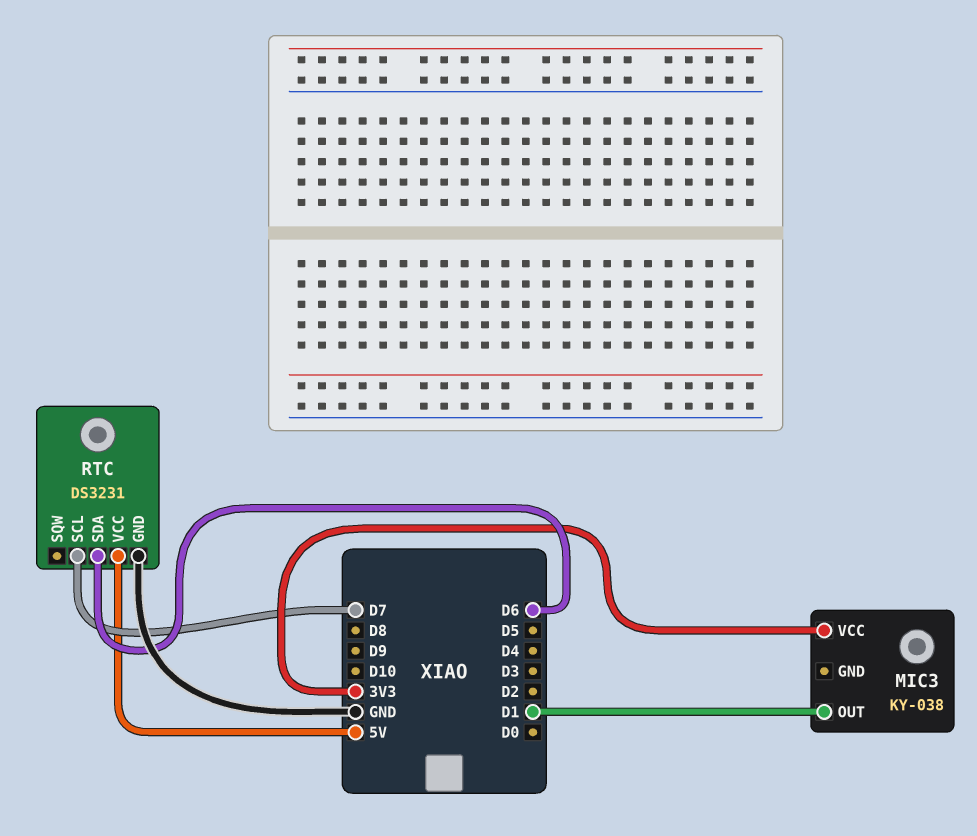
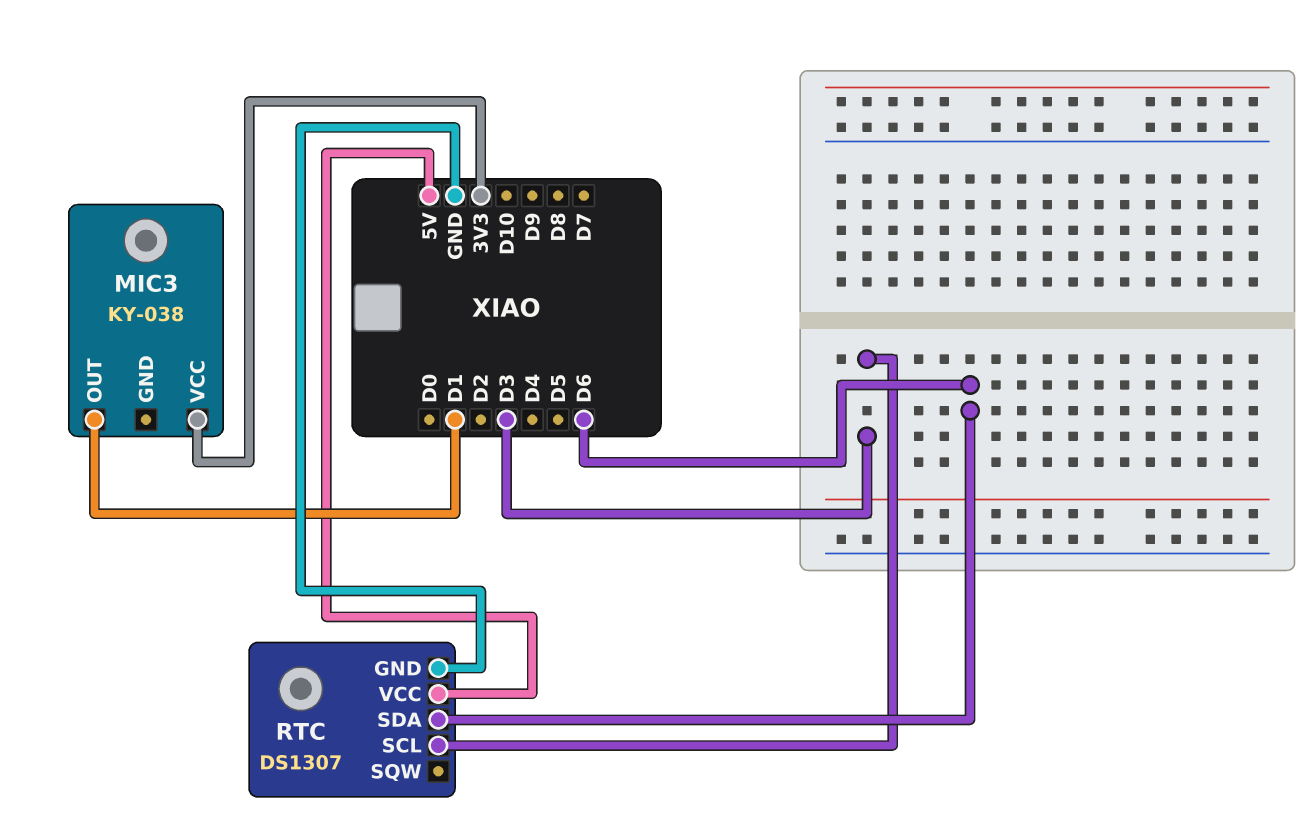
RTC: DS3231 -> DS1307
RTC pin SCL: D7 -> D3

